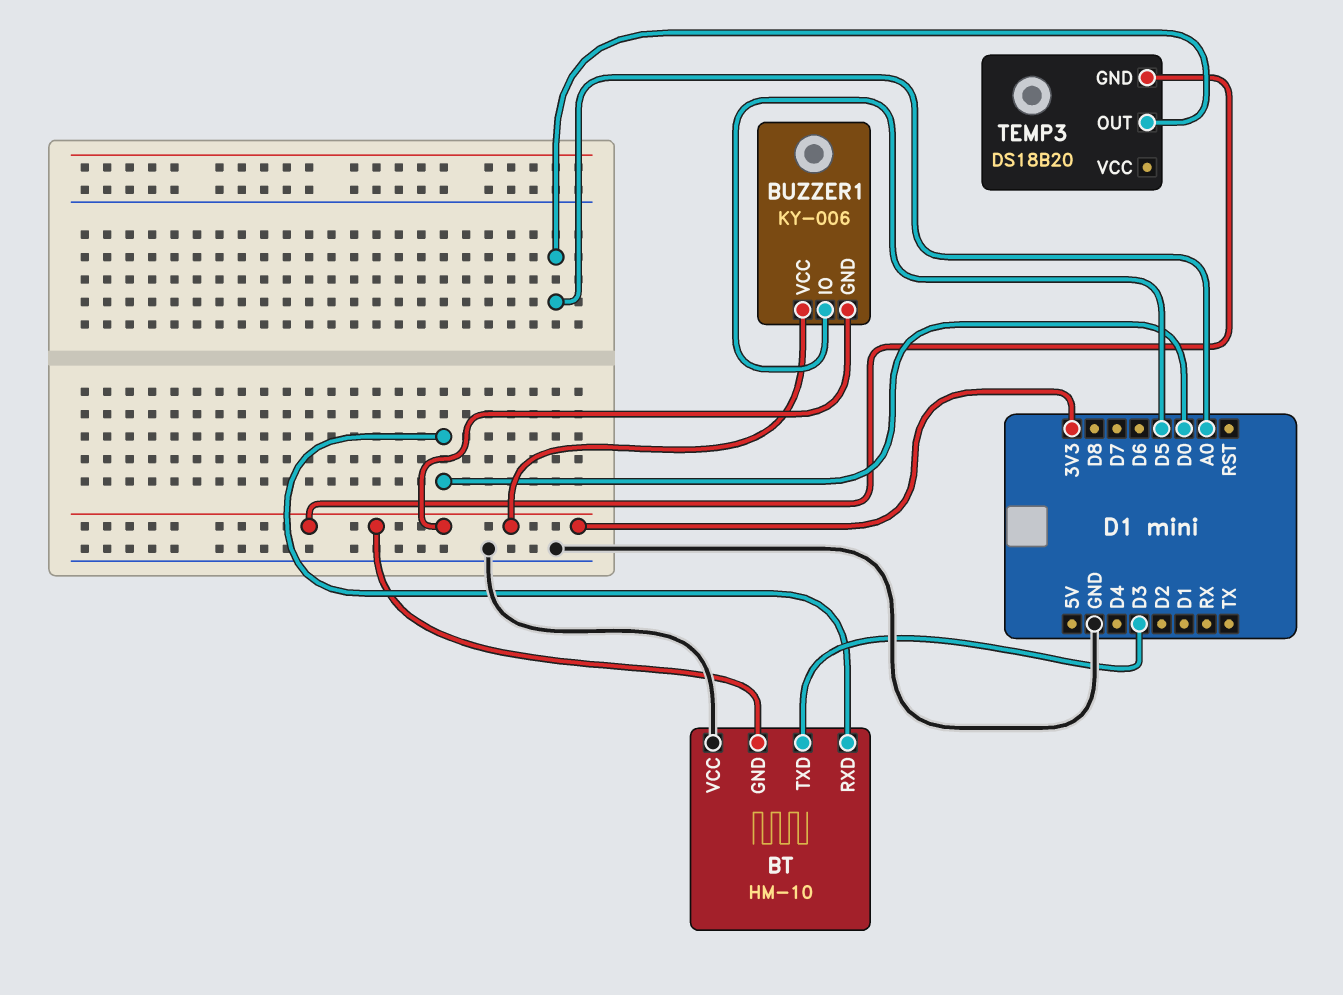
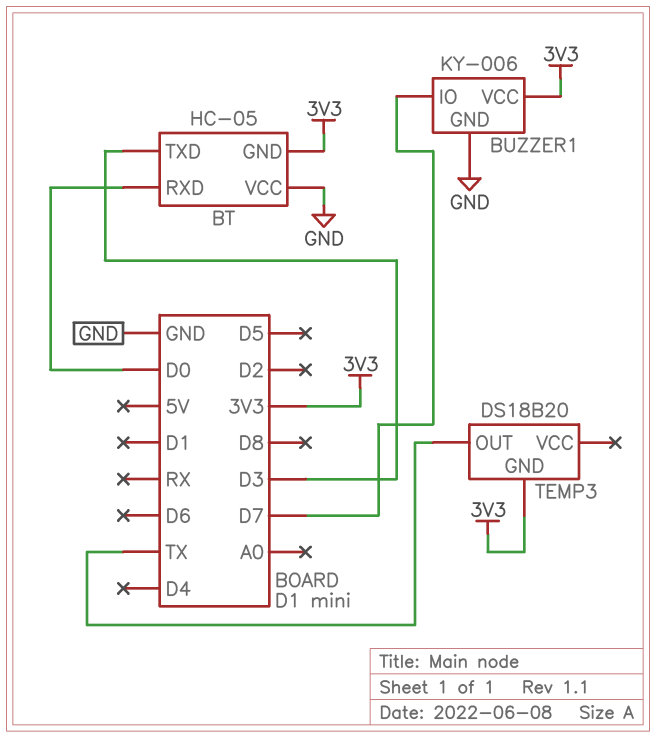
BT: HM-10 -> HC-05
BUZZER1 pin GND: 3V3 -> GND
BUZZER1 pin IO: D5 -> D7
TEMP3 pin OUT: A0 -> TX

